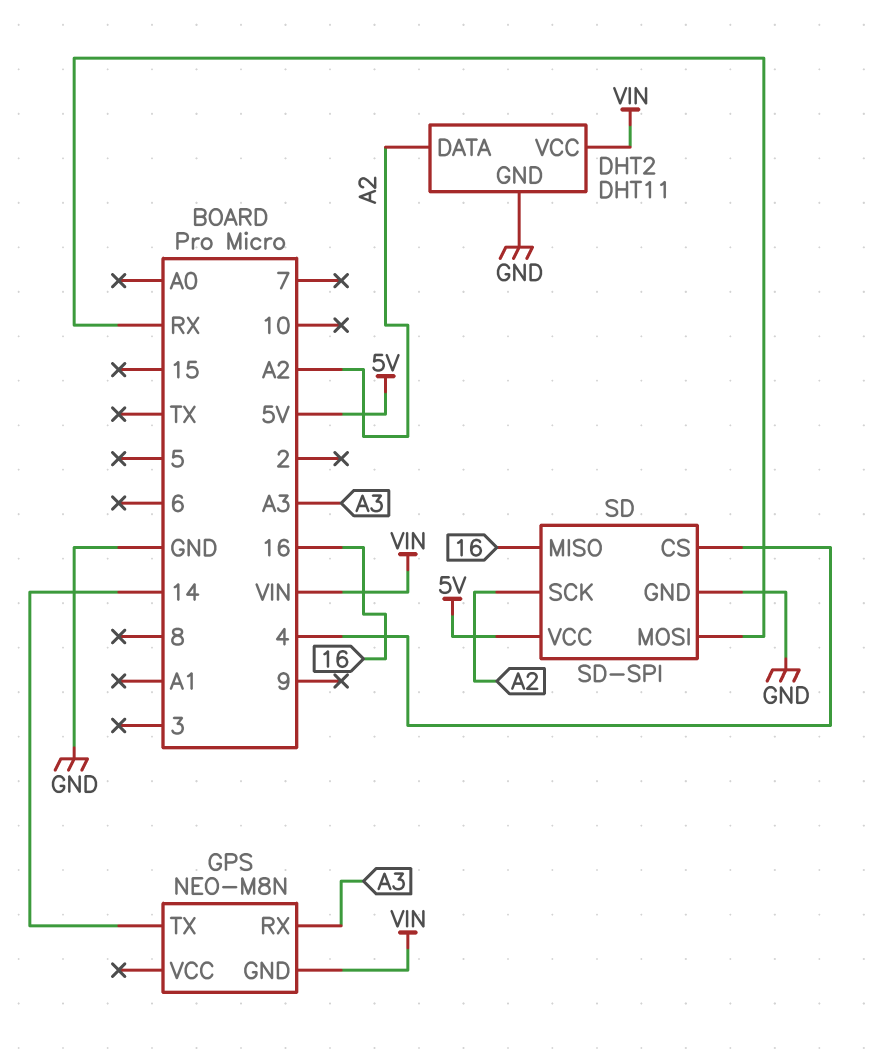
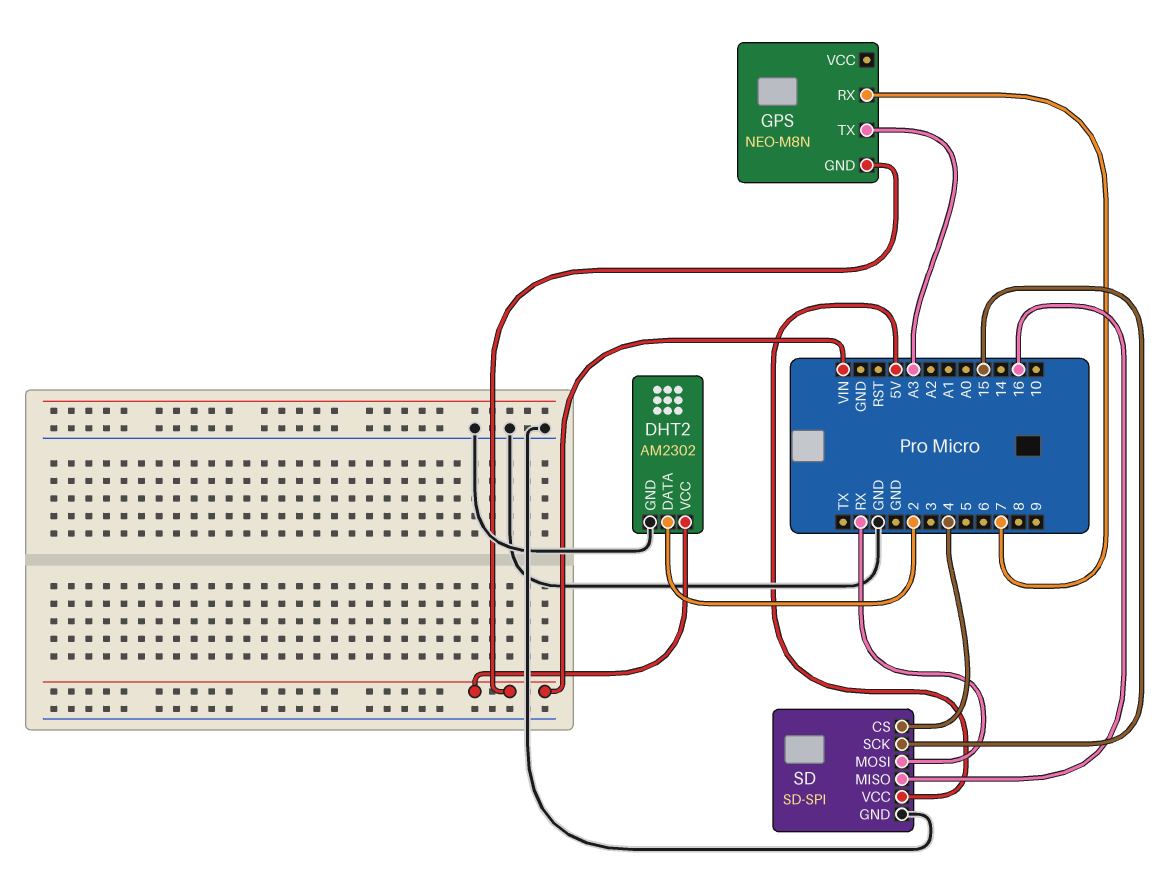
DHT2: DHT11 -> AM2302
DHT2 pin DATA: A2 -> 2
GPS pin RX: A3 -> 7
GPS pin TX: 14 -> A3
SD pin SCK: A2 -> 15

